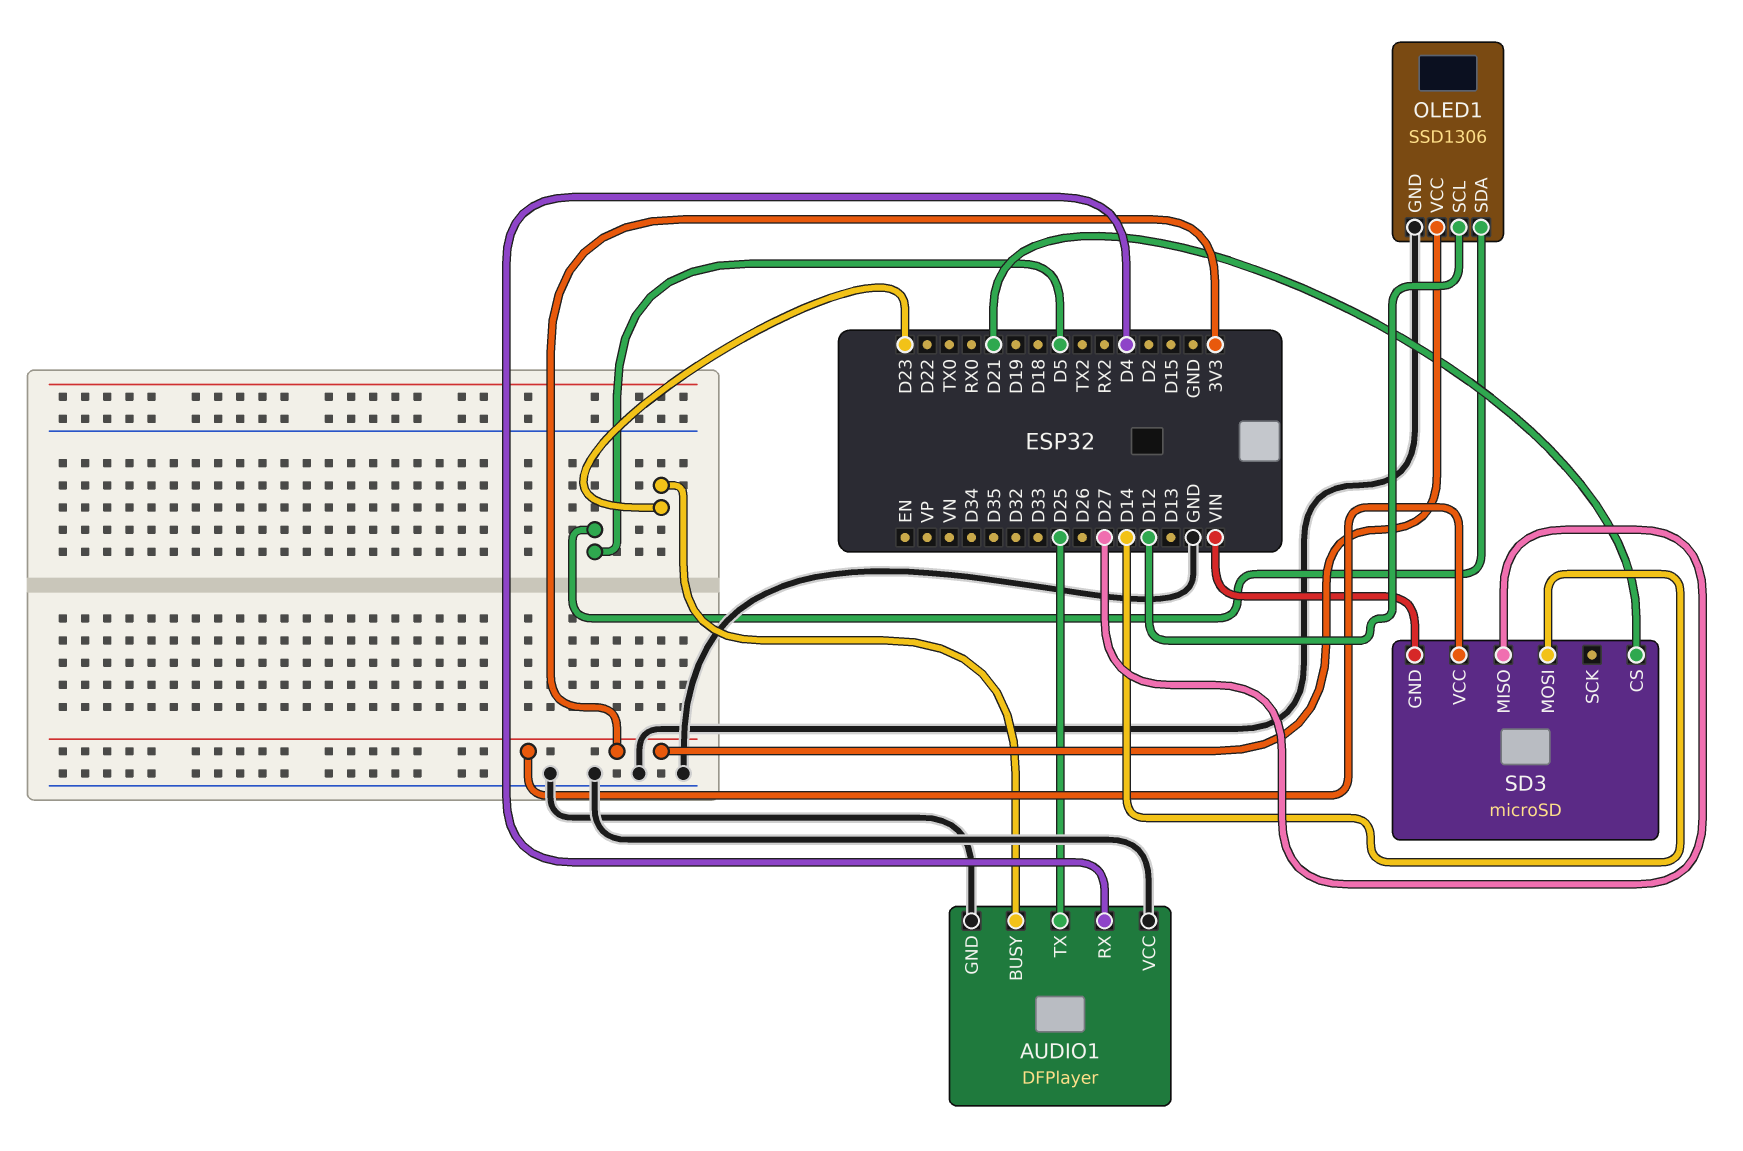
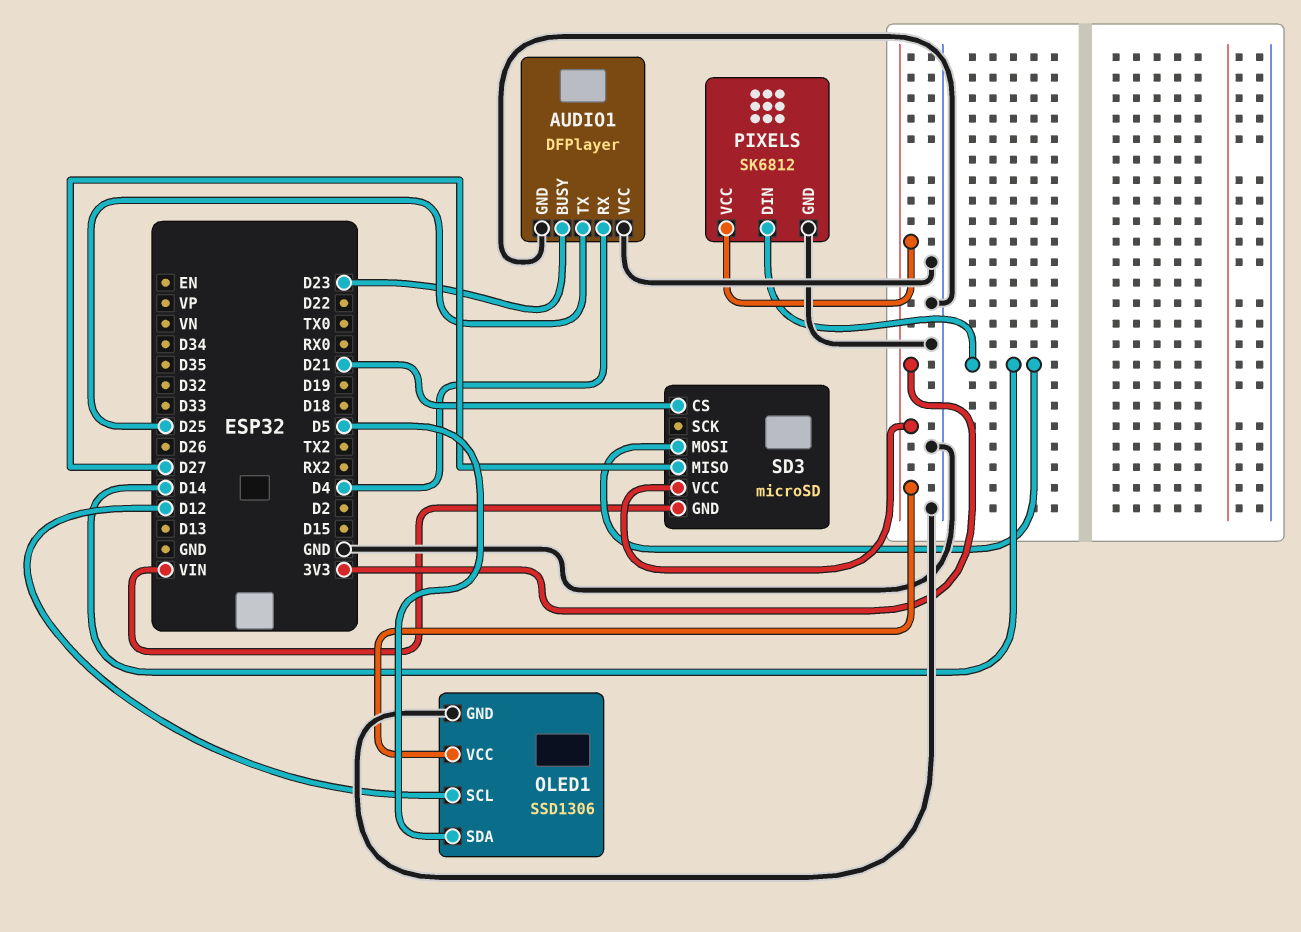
PIXELS: none -> SK6812
PIXELS pin DIN: none -> D14
PIXELS pin GND: none -> GND
PIXELS pin VCC: none -> 3V3

